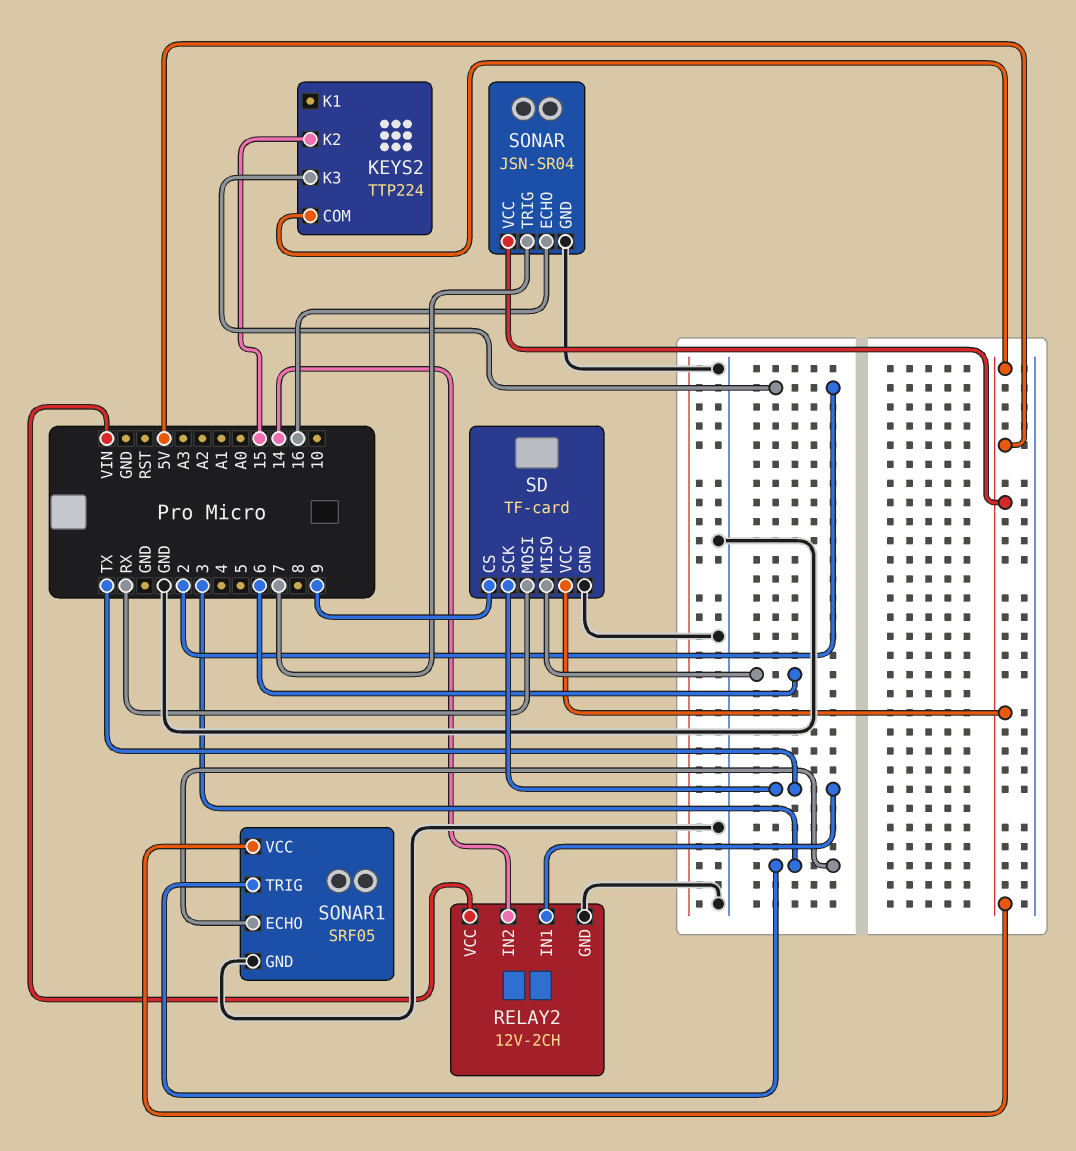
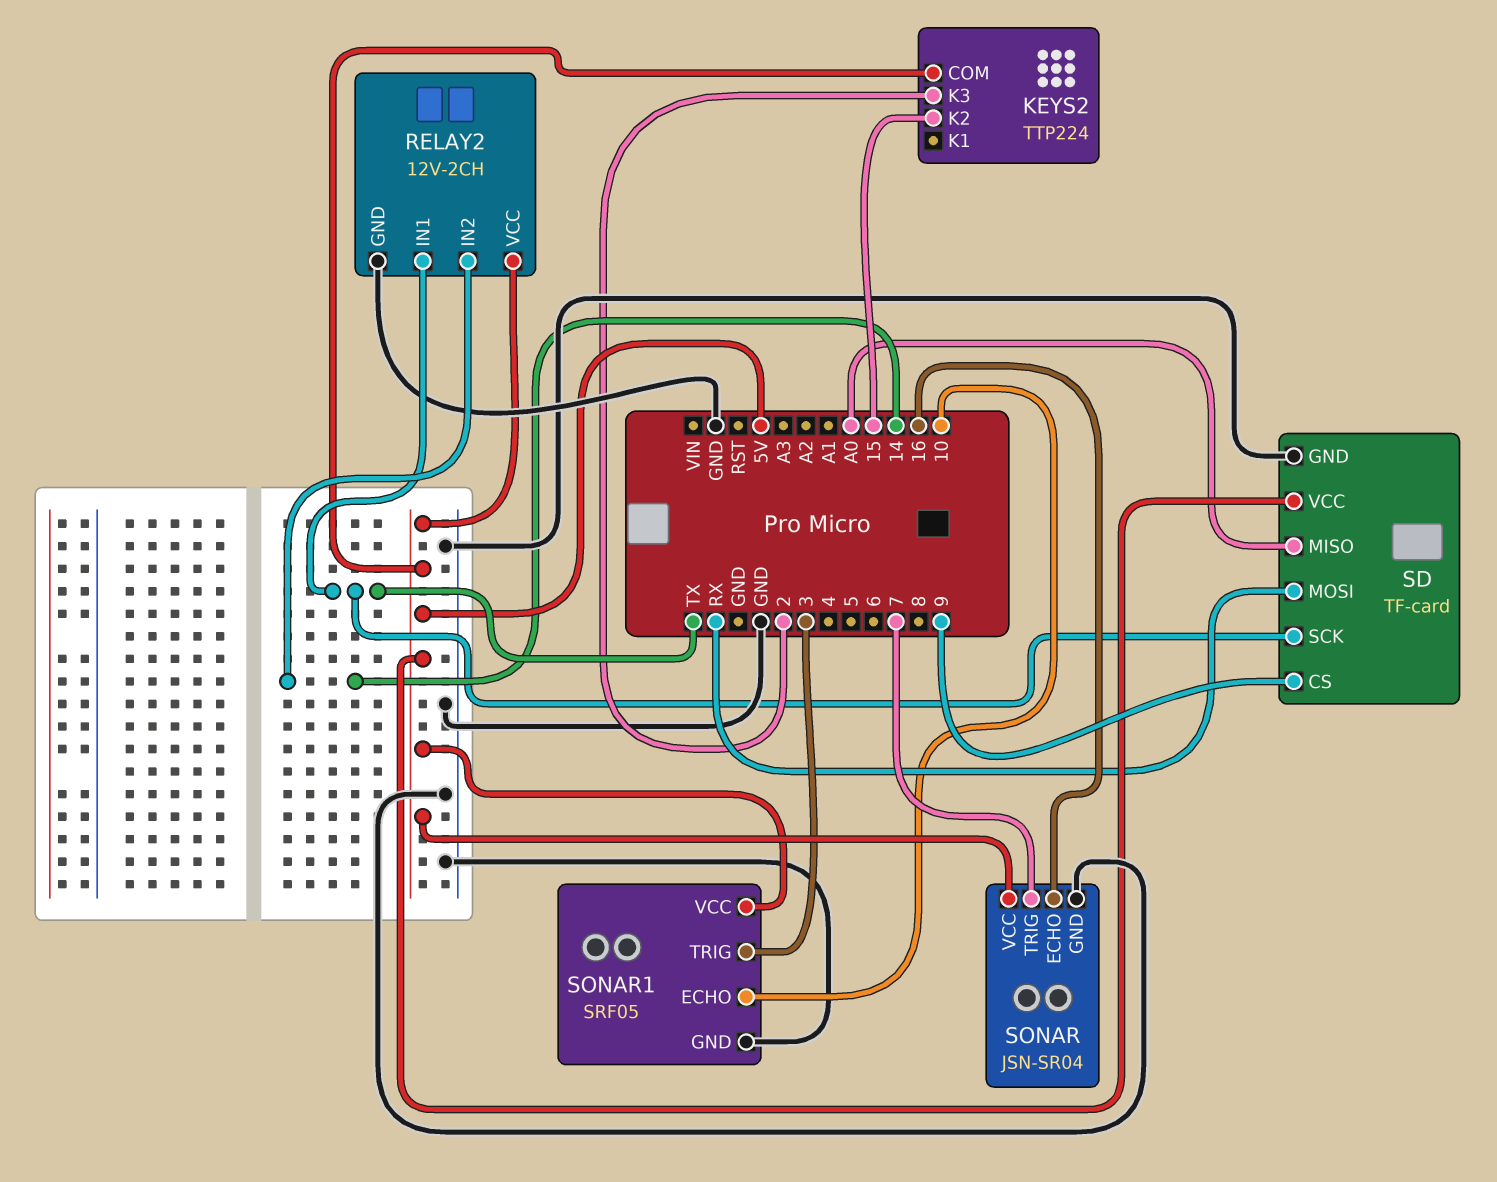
RELAY2 pin VCC: VIN -> 5V
SD pin MISO: 6 -> A0
SONAR1 pin ECHO: 3 -> 10

